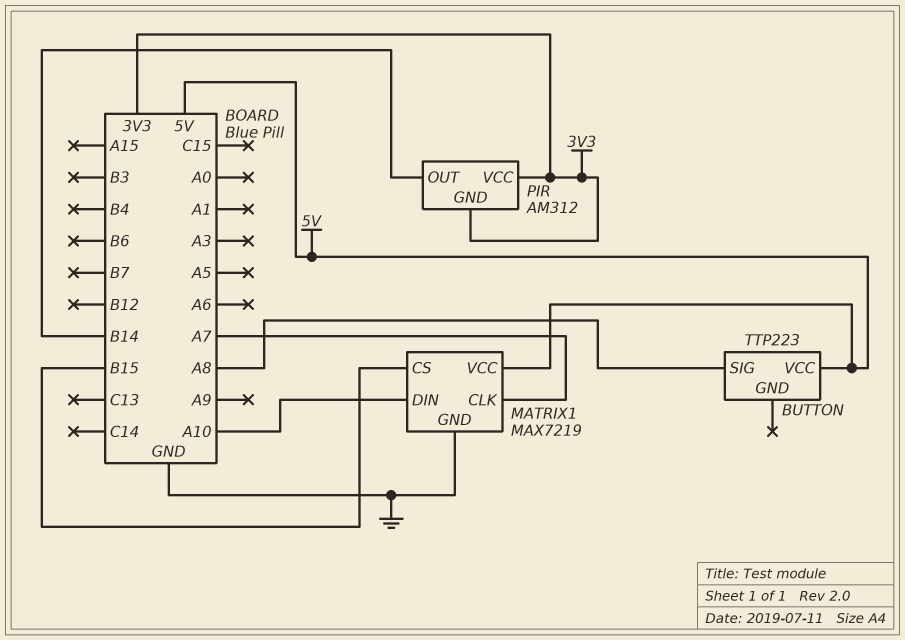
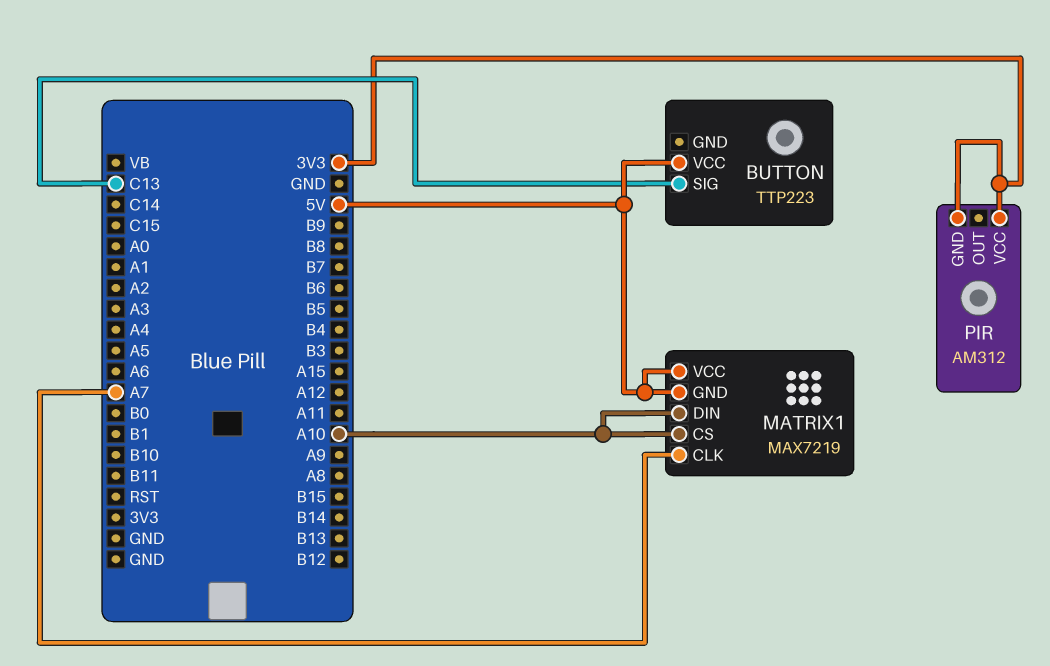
BUTTON pin SIG: A8 -> C13
MATRIX1 pin CS: B15 -> A10
MATRIX1 pin GND: GND -> 5V
PIR pin OUT: B14 -> none

